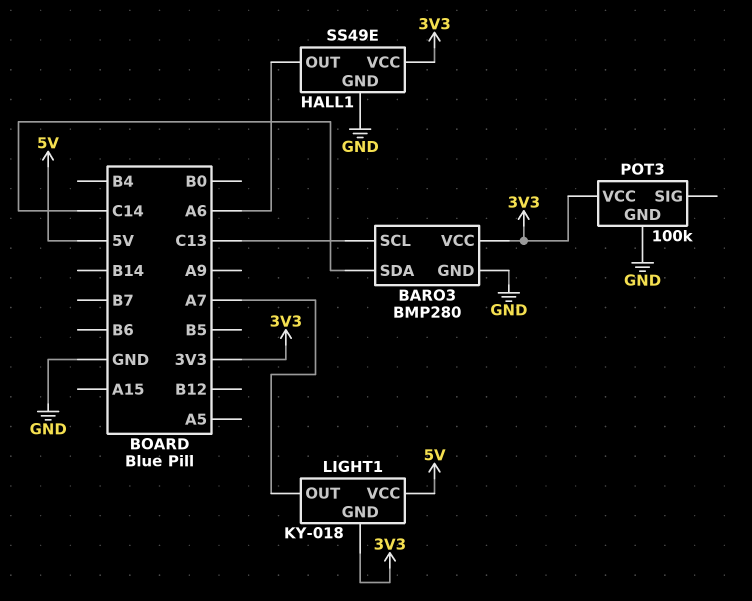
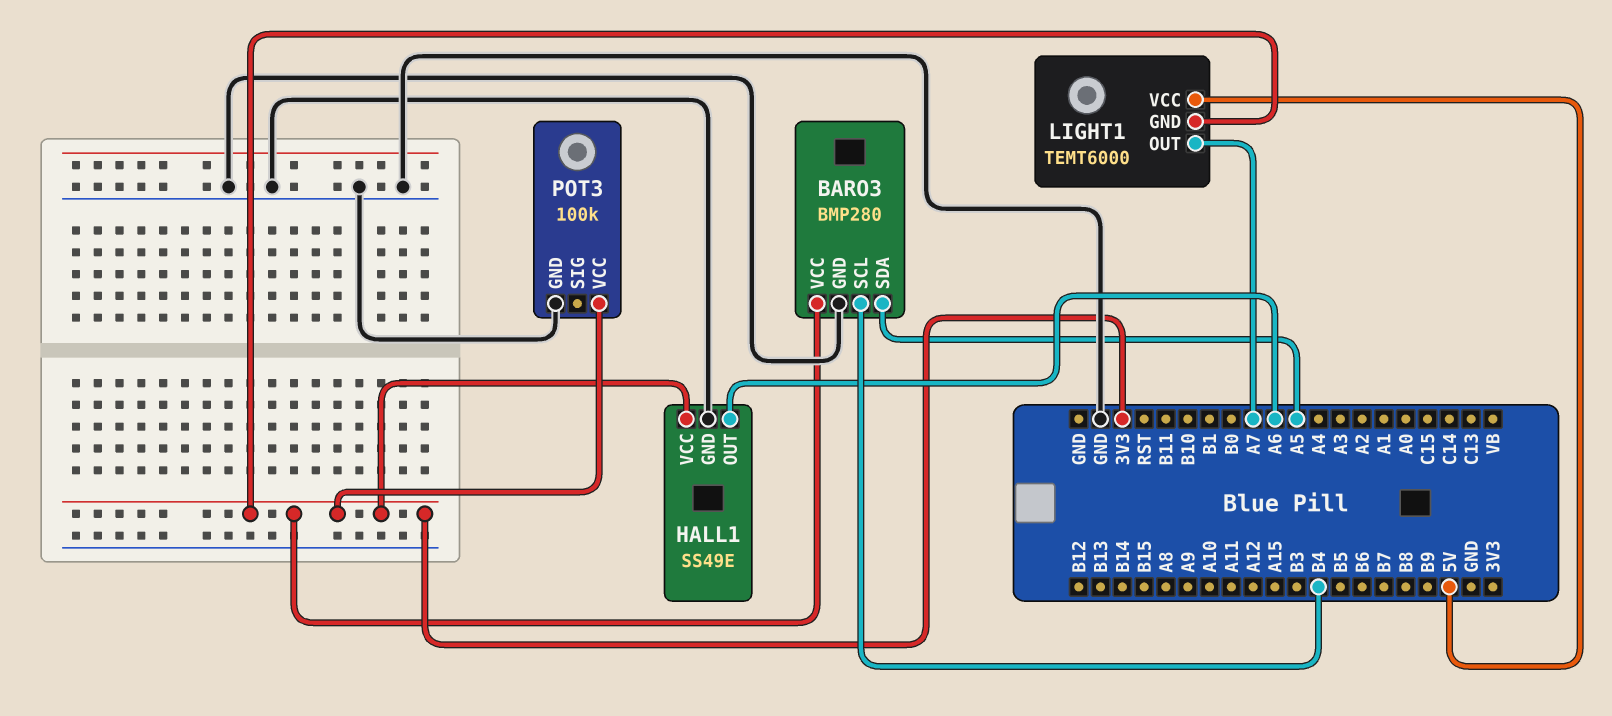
BARO3 pin SCL: C13 -> B4
BARO3 pin SDA: C14 -> A5
LIGHT1: KY-018 -> TEMT6000

